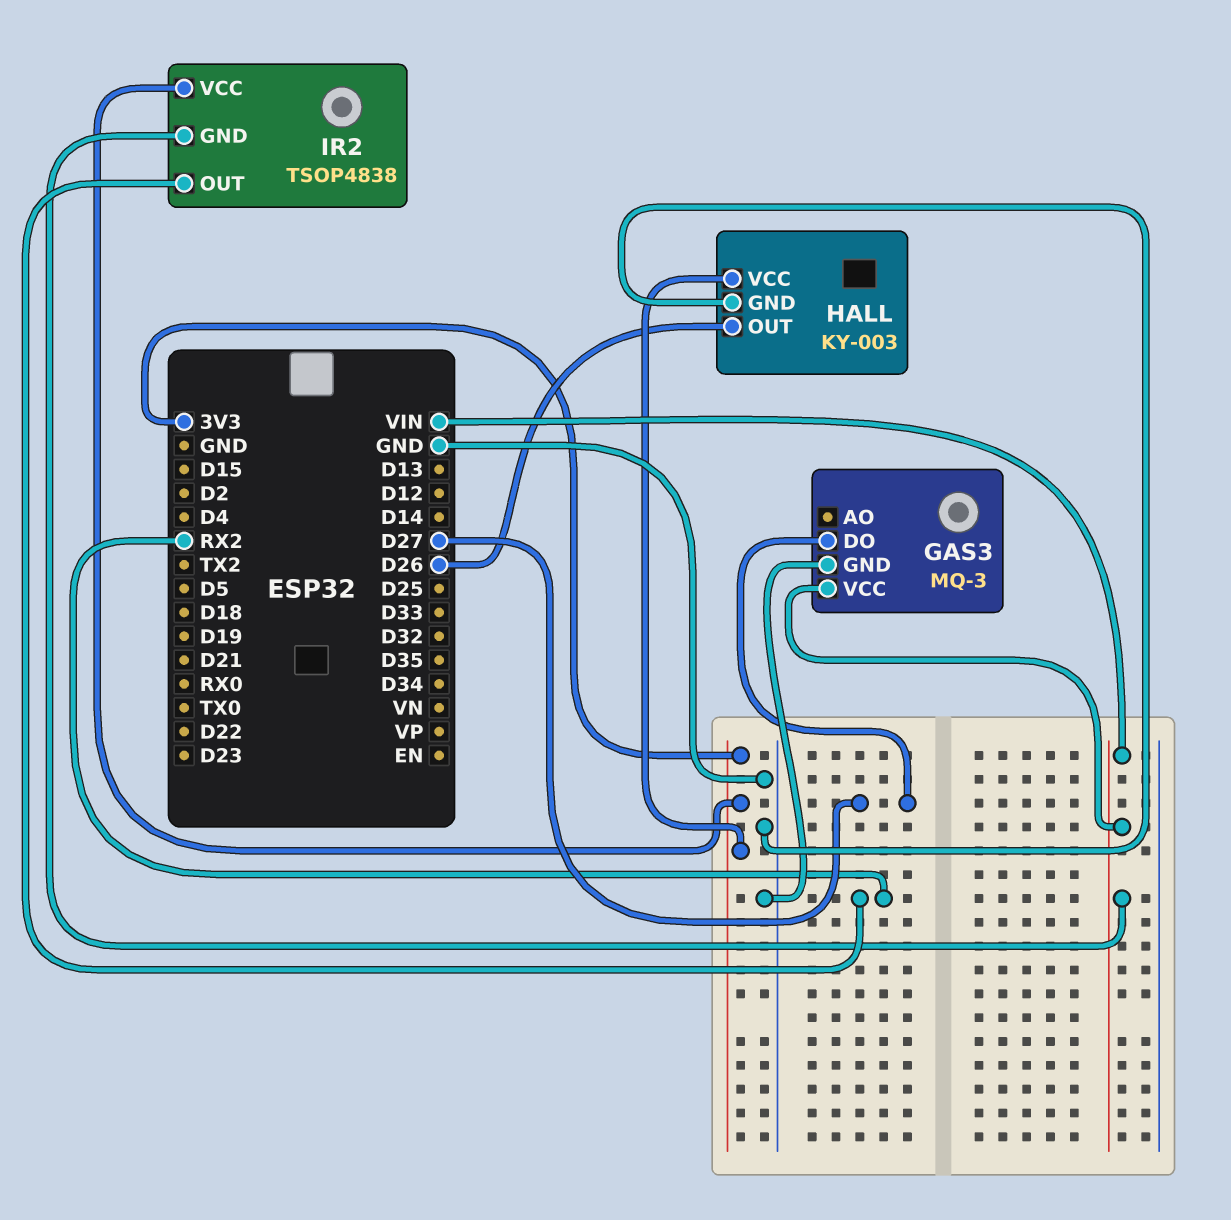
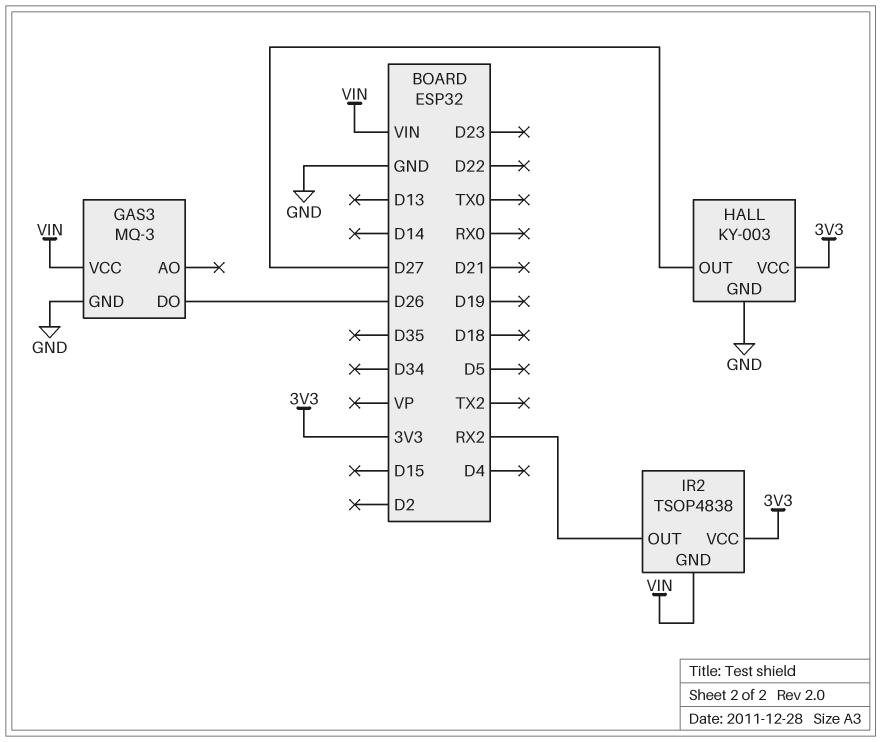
GAS3 pin DO: D27 -> D26
HALL pin OUT: D26 -> D27

